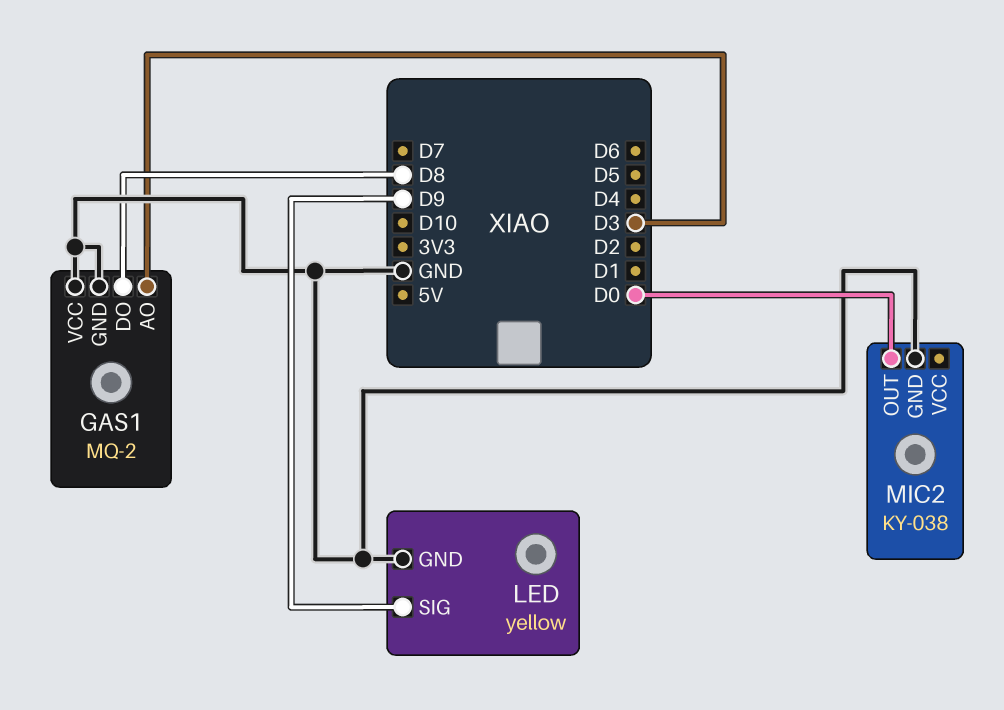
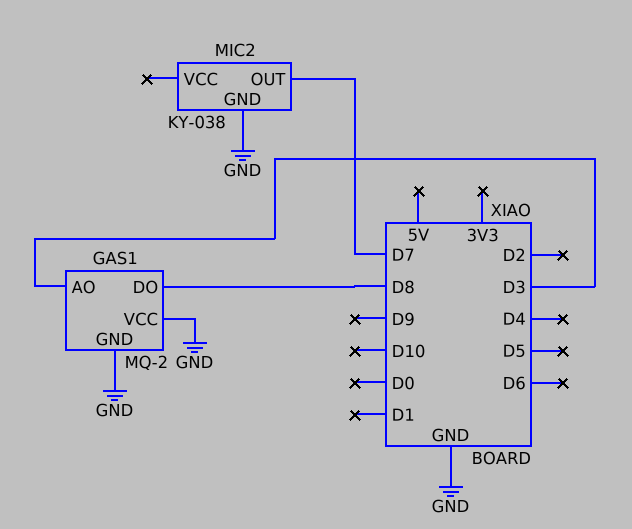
LED: yellow -> none
LED pin GND: GND -> none
LED pin SIG: D9 -> none
MIC2 pin OUT: D0 -> D7

